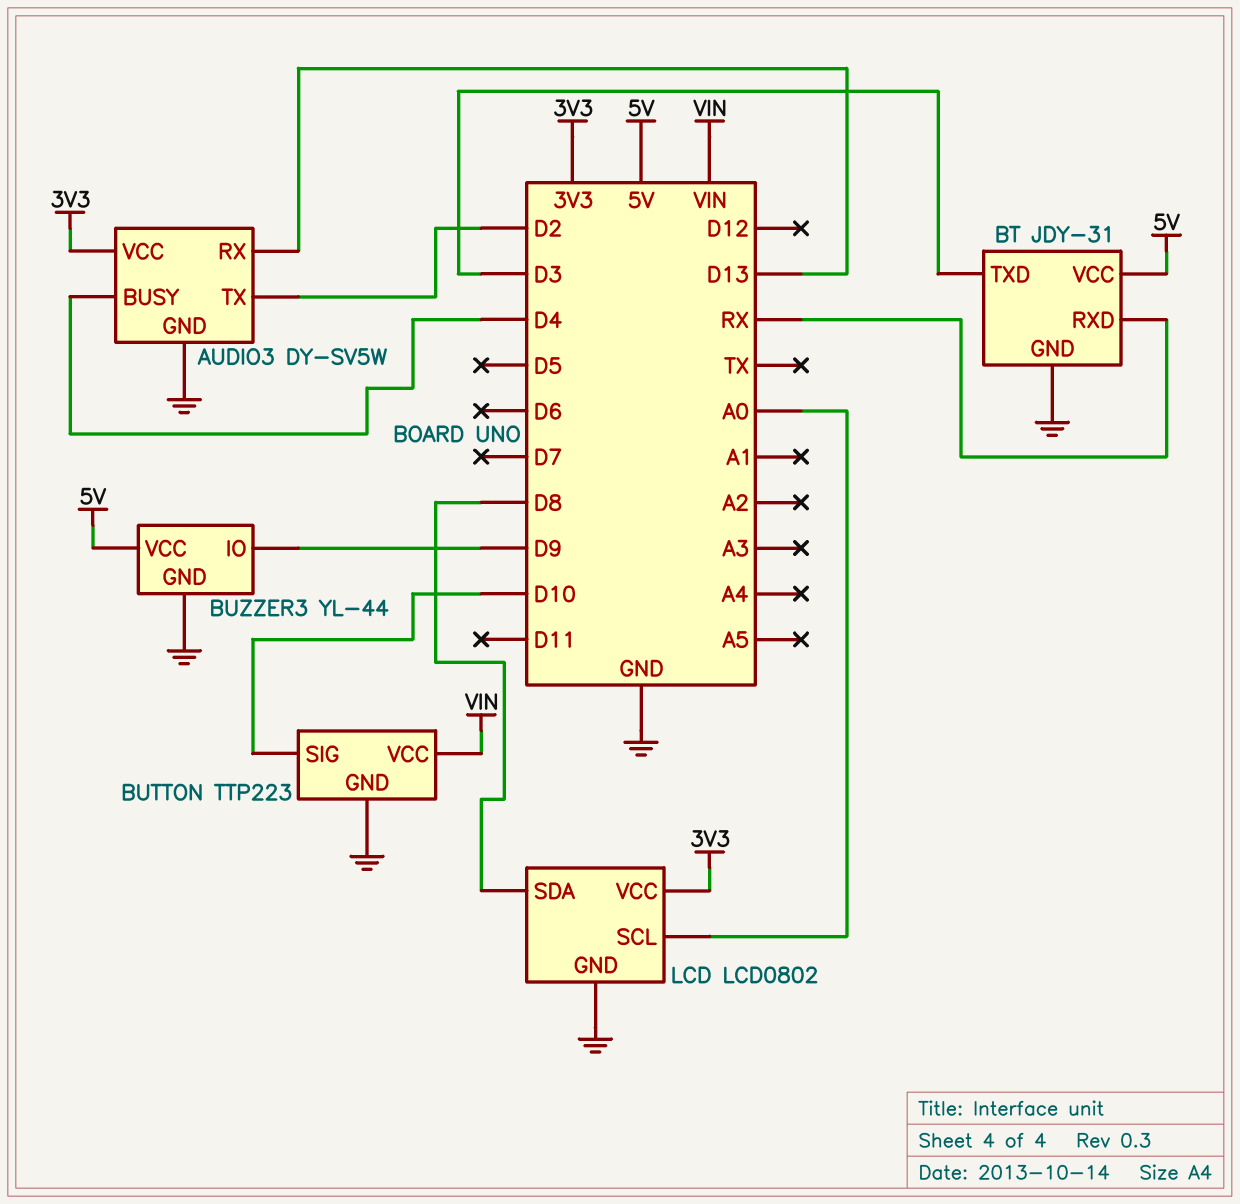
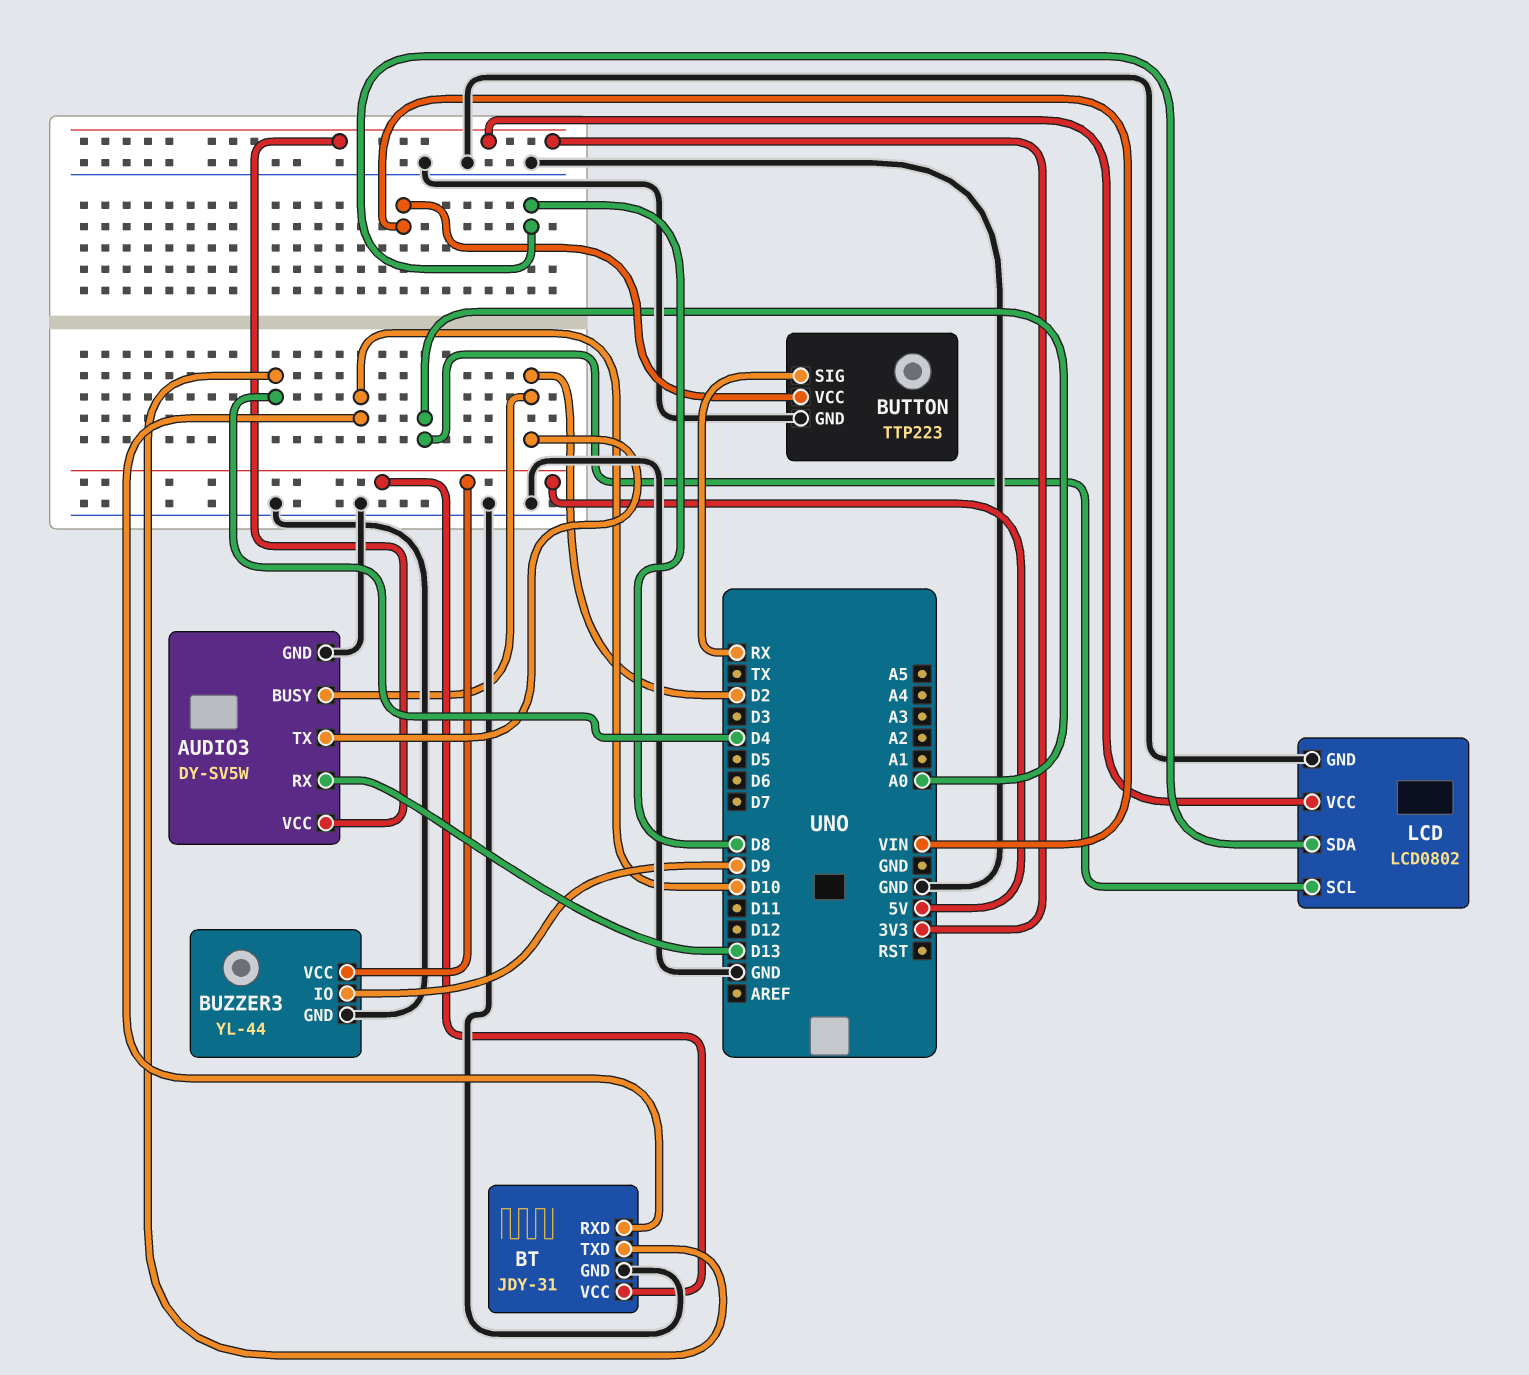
AUDIO3 pin BUSY: D4 -> D2
BT pin RXD: RX -> D10
BT pin TXD: D3 -> D4
BUTTON pin SIG: D10 -> RX

